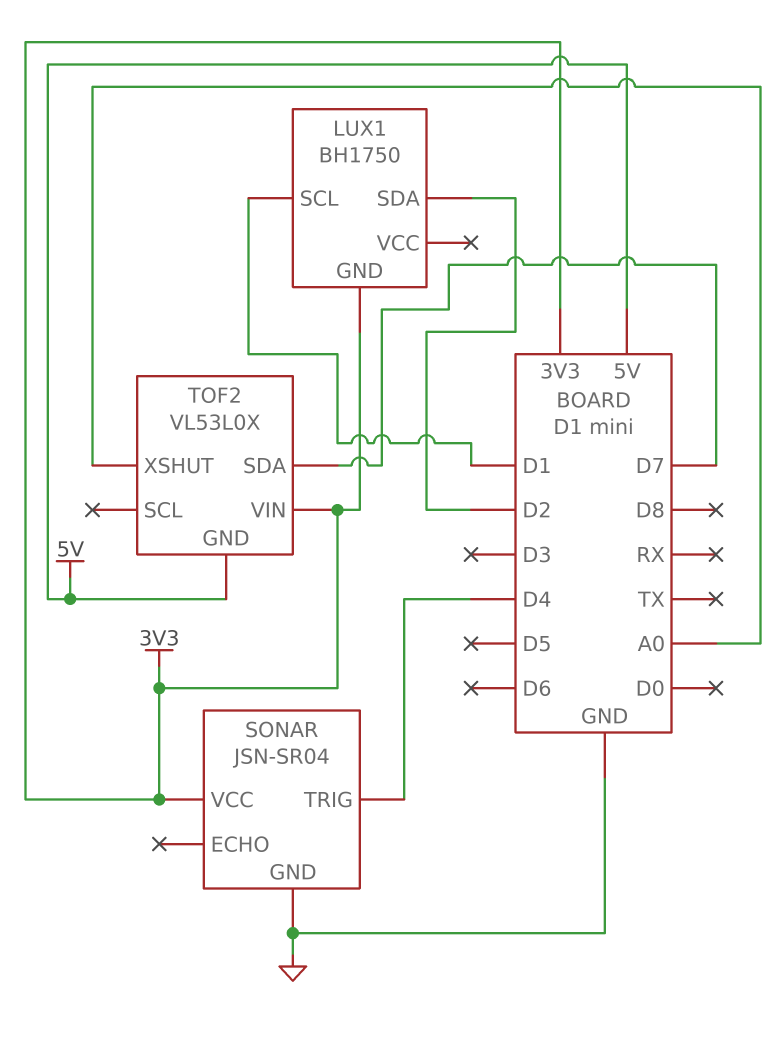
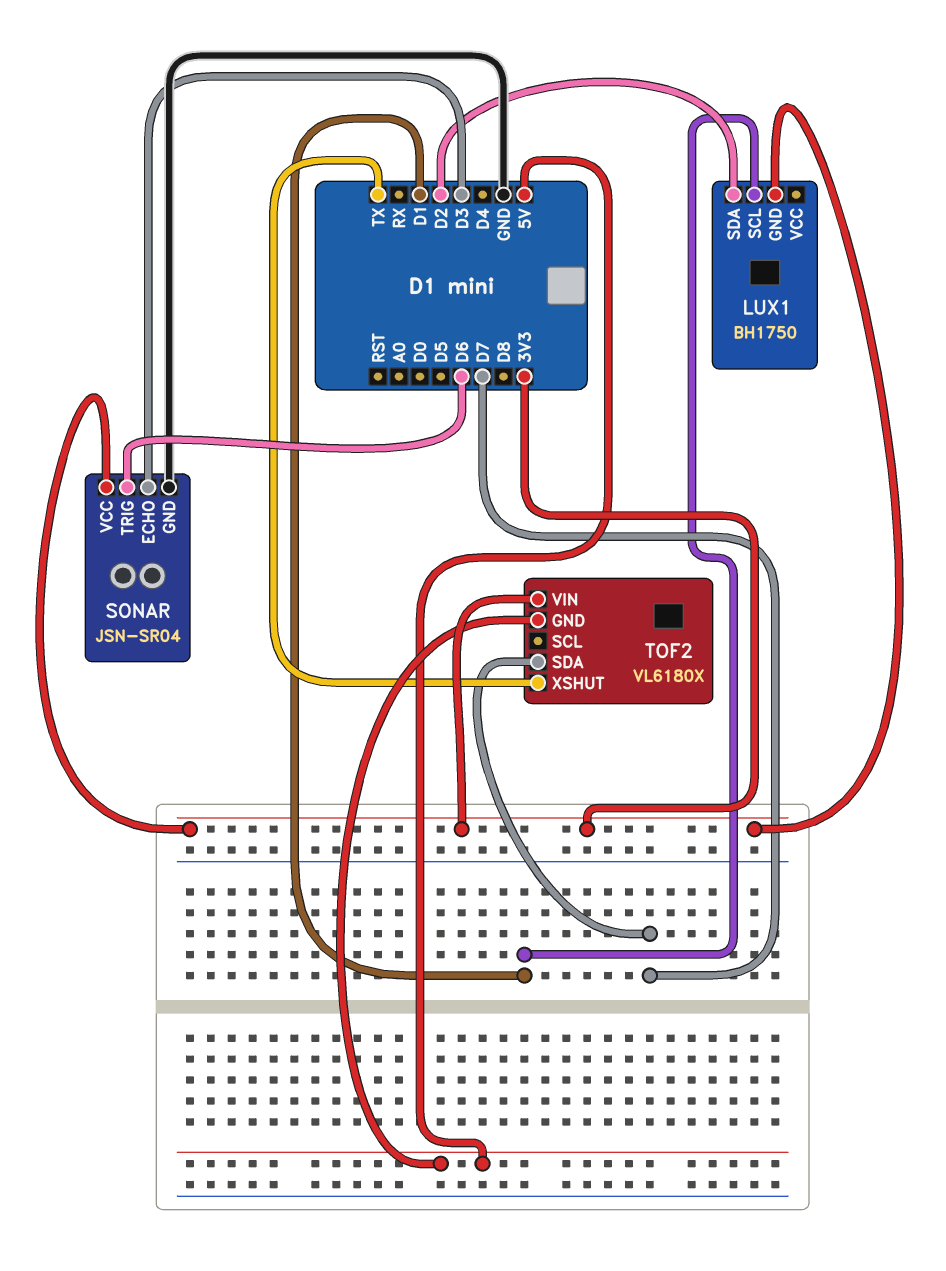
SONAR pin ECHO: none -> D3
SONAR pin TRIG: D4 -> D6
TOF2: VL53L0X -> VL6180X
TOF2 pin XSHUT: A0 -> TX

